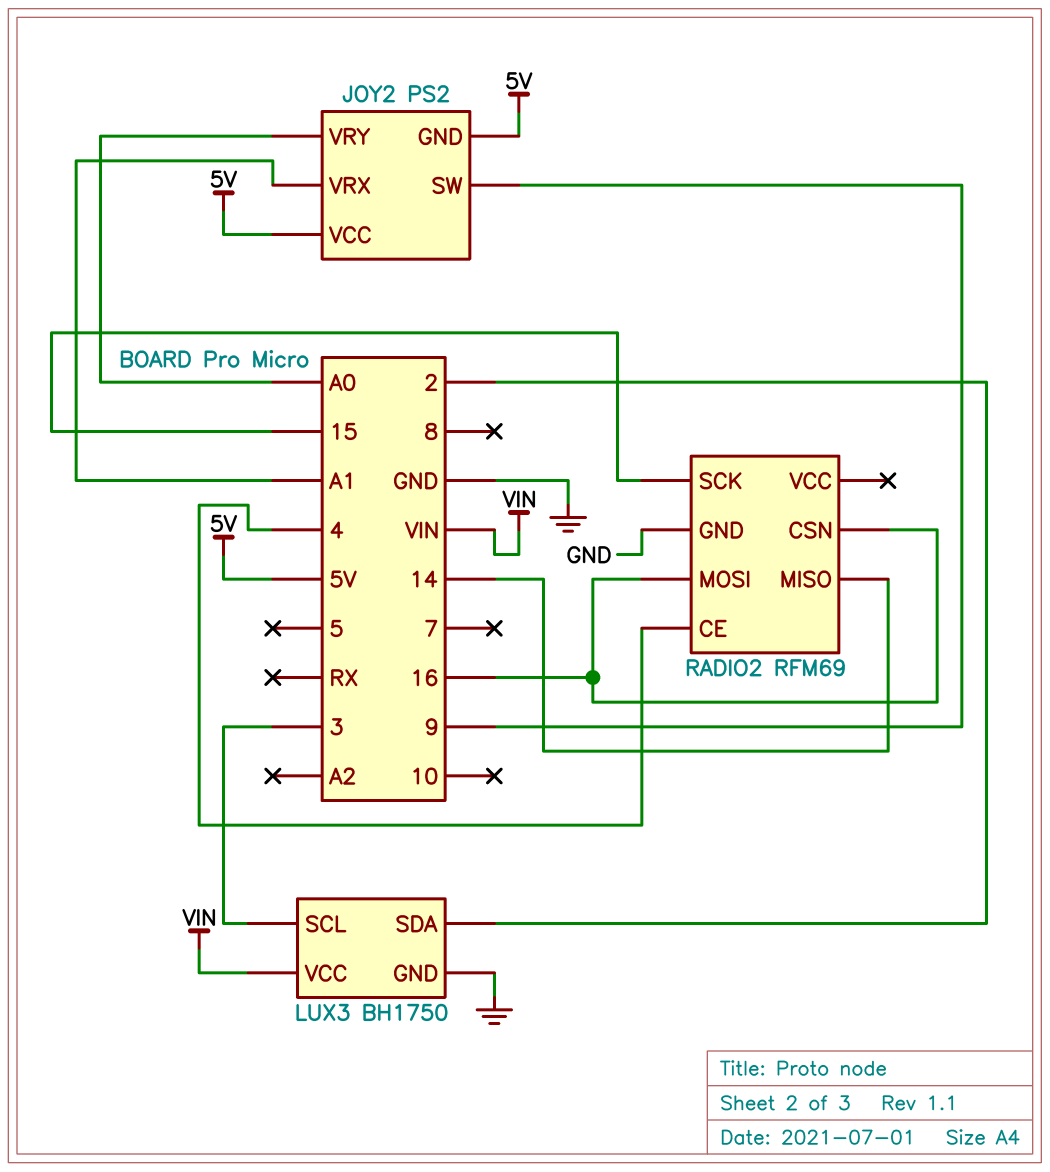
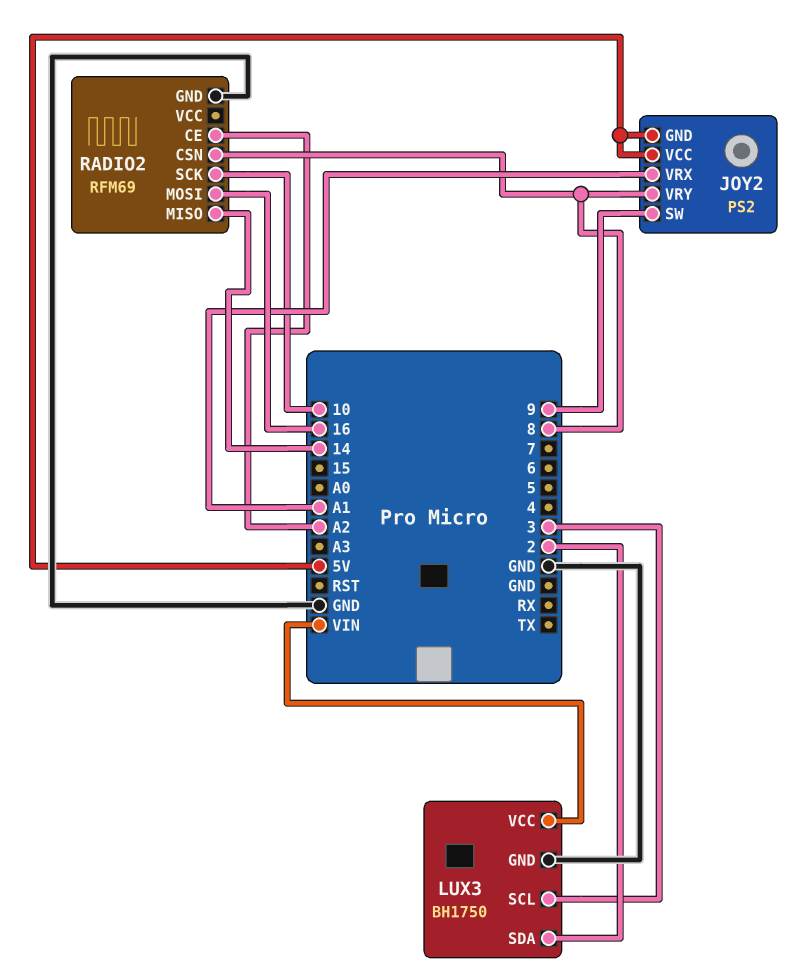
JOY2 pin VRY: A0 -> 8
RADIO2 pin CE: 4 -> A2
RADIO2 pin CSN: 16 -> 8
RADIO2 pin SCK: 15 -> 10

